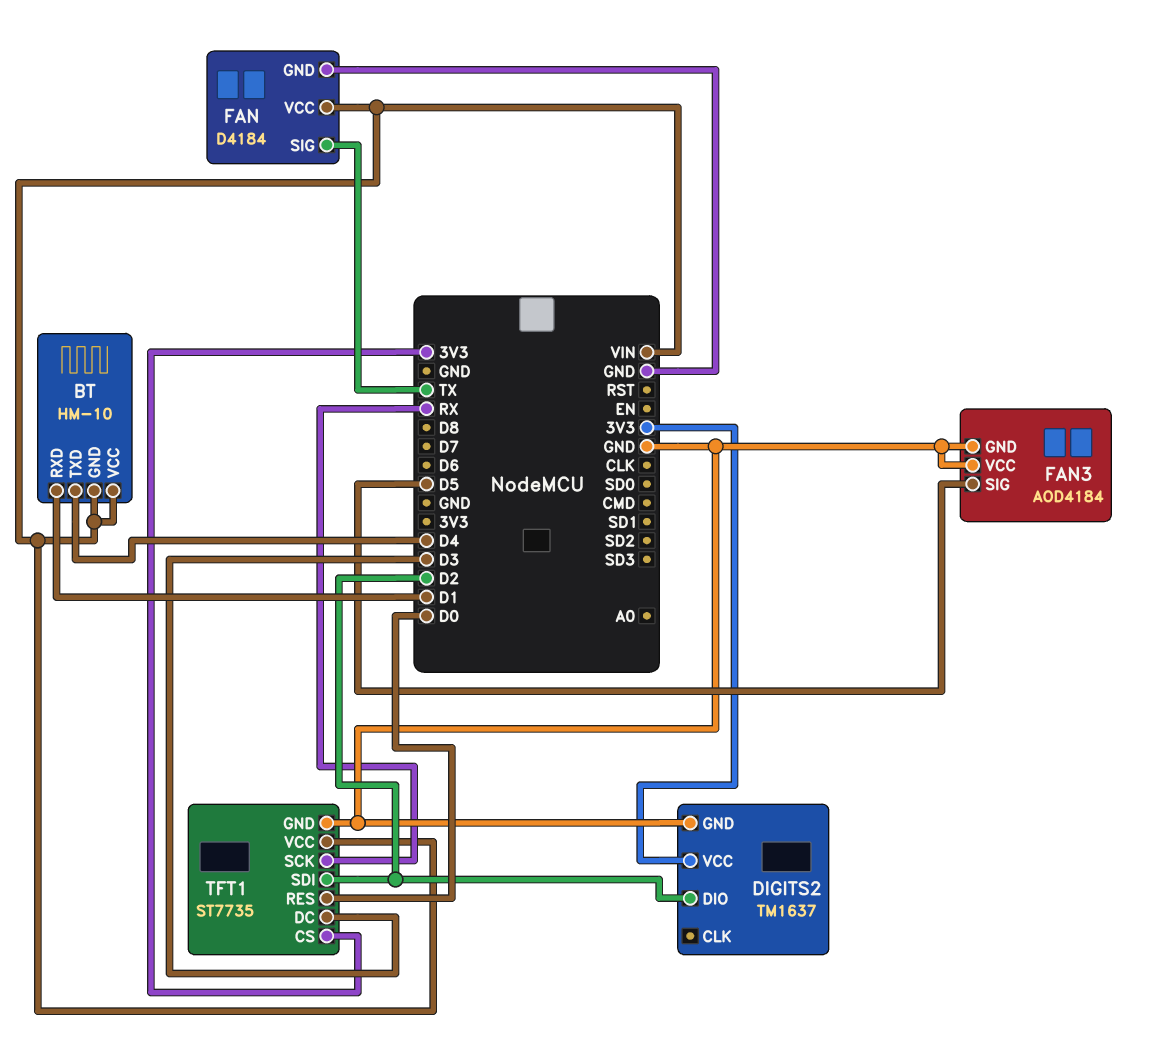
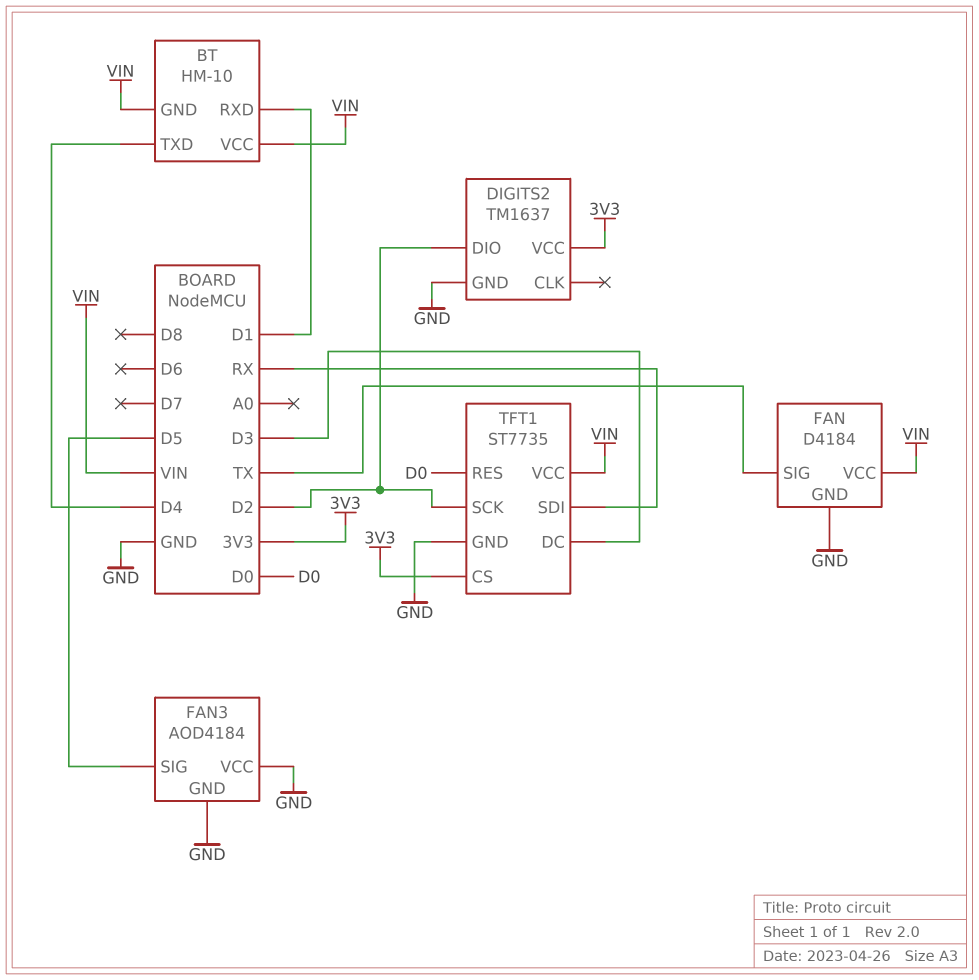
TFT1 pin SCK: RX -> D2
TFT1 pin SDI: D2 -> RX

